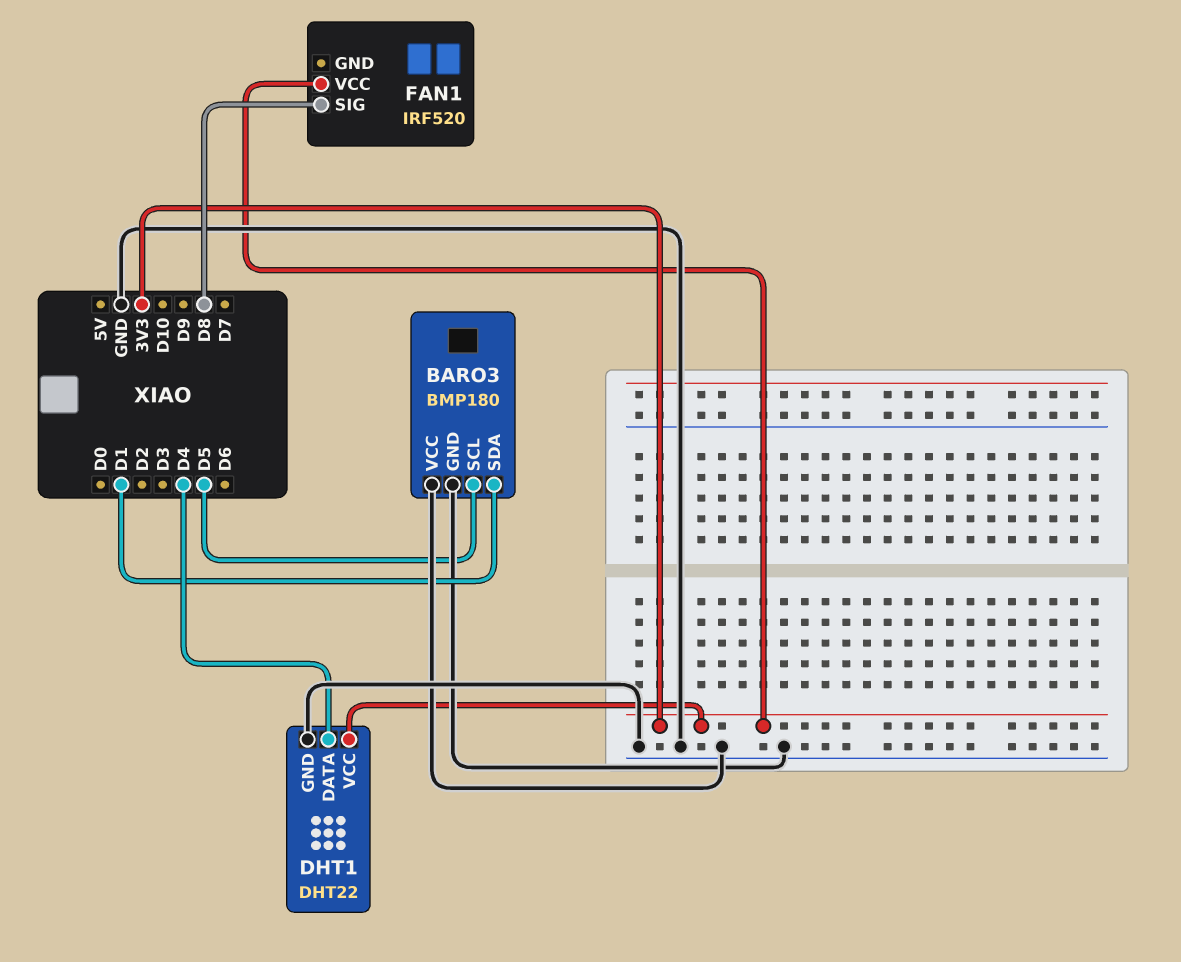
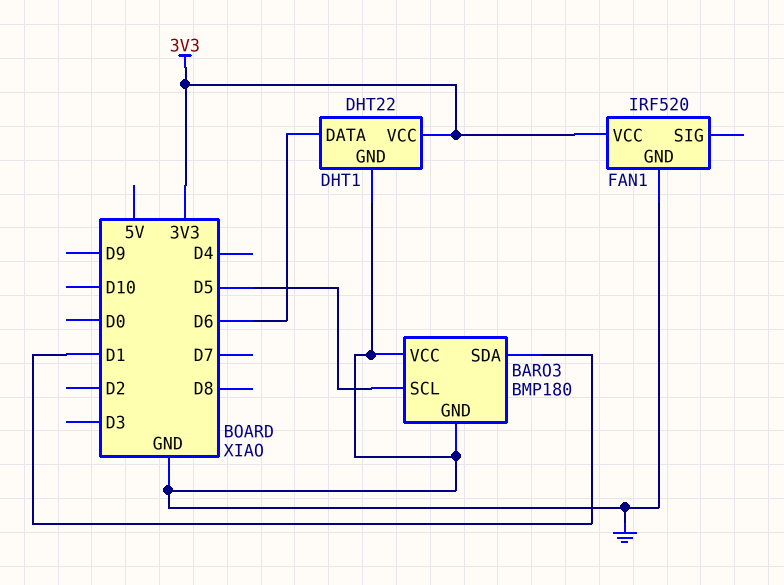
DHT1 pin DATA: D4 -> D6
FAN1 pin GND: none -> GND
FAN1 pin SIG: D8 -> none

